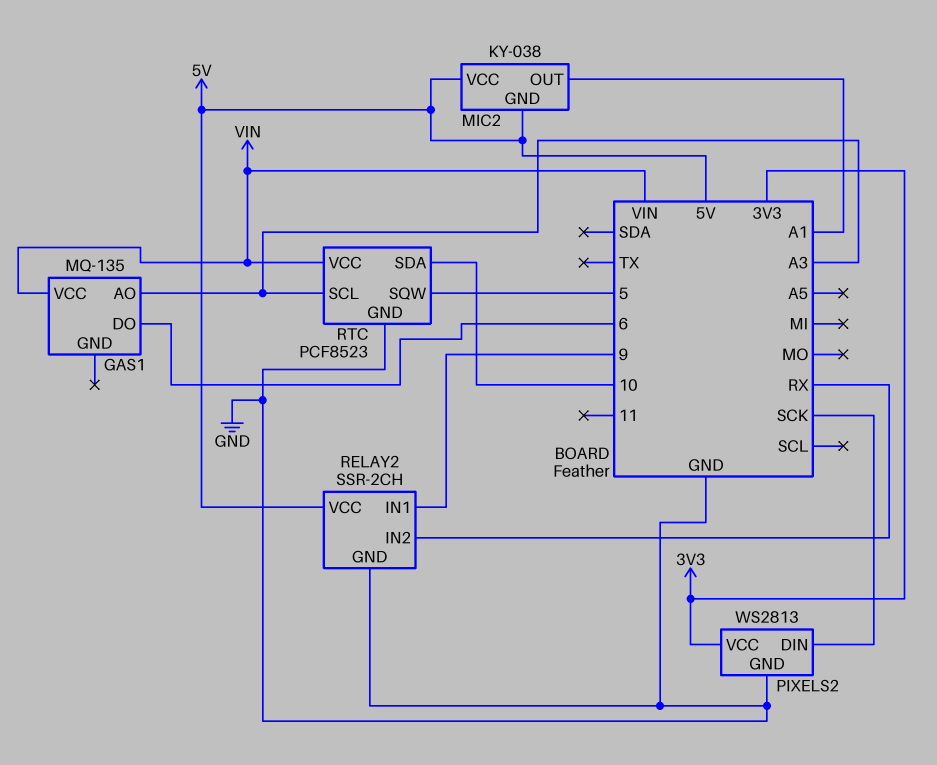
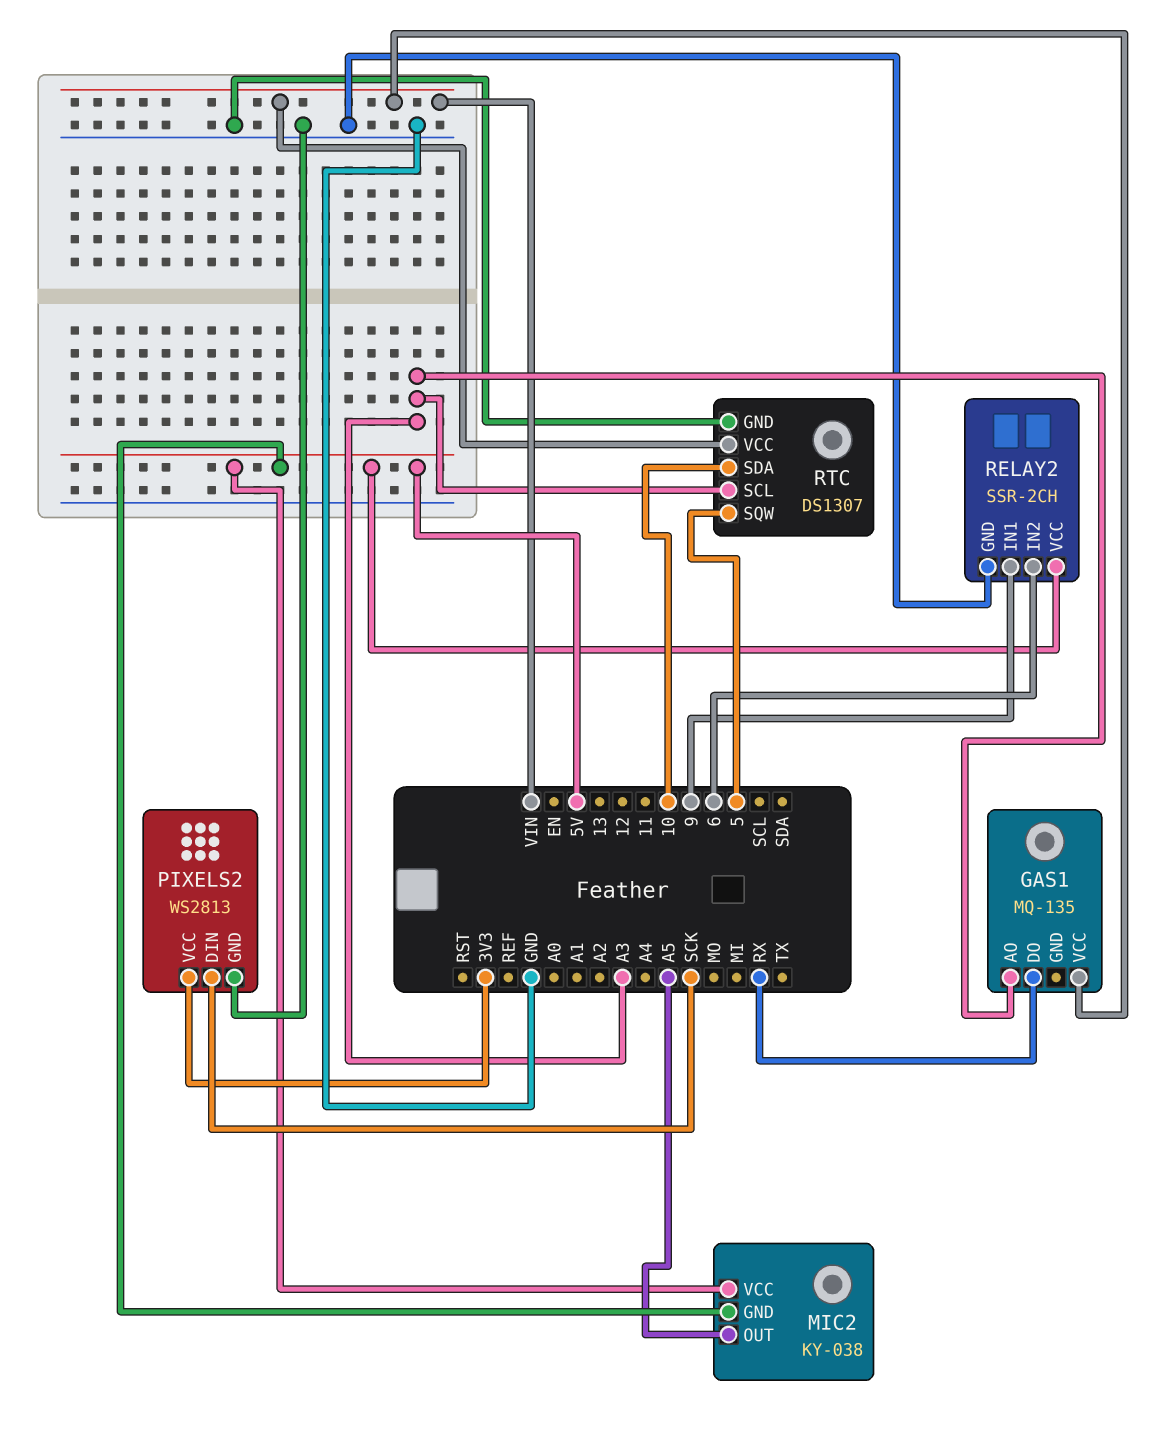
GAS1 pin DO: 6 -> RX
MIC2 pin OUT: A1 -> A5
RELAY2 pin IN2: RX -> 6
RTC: PCF8523 -> DS1307

